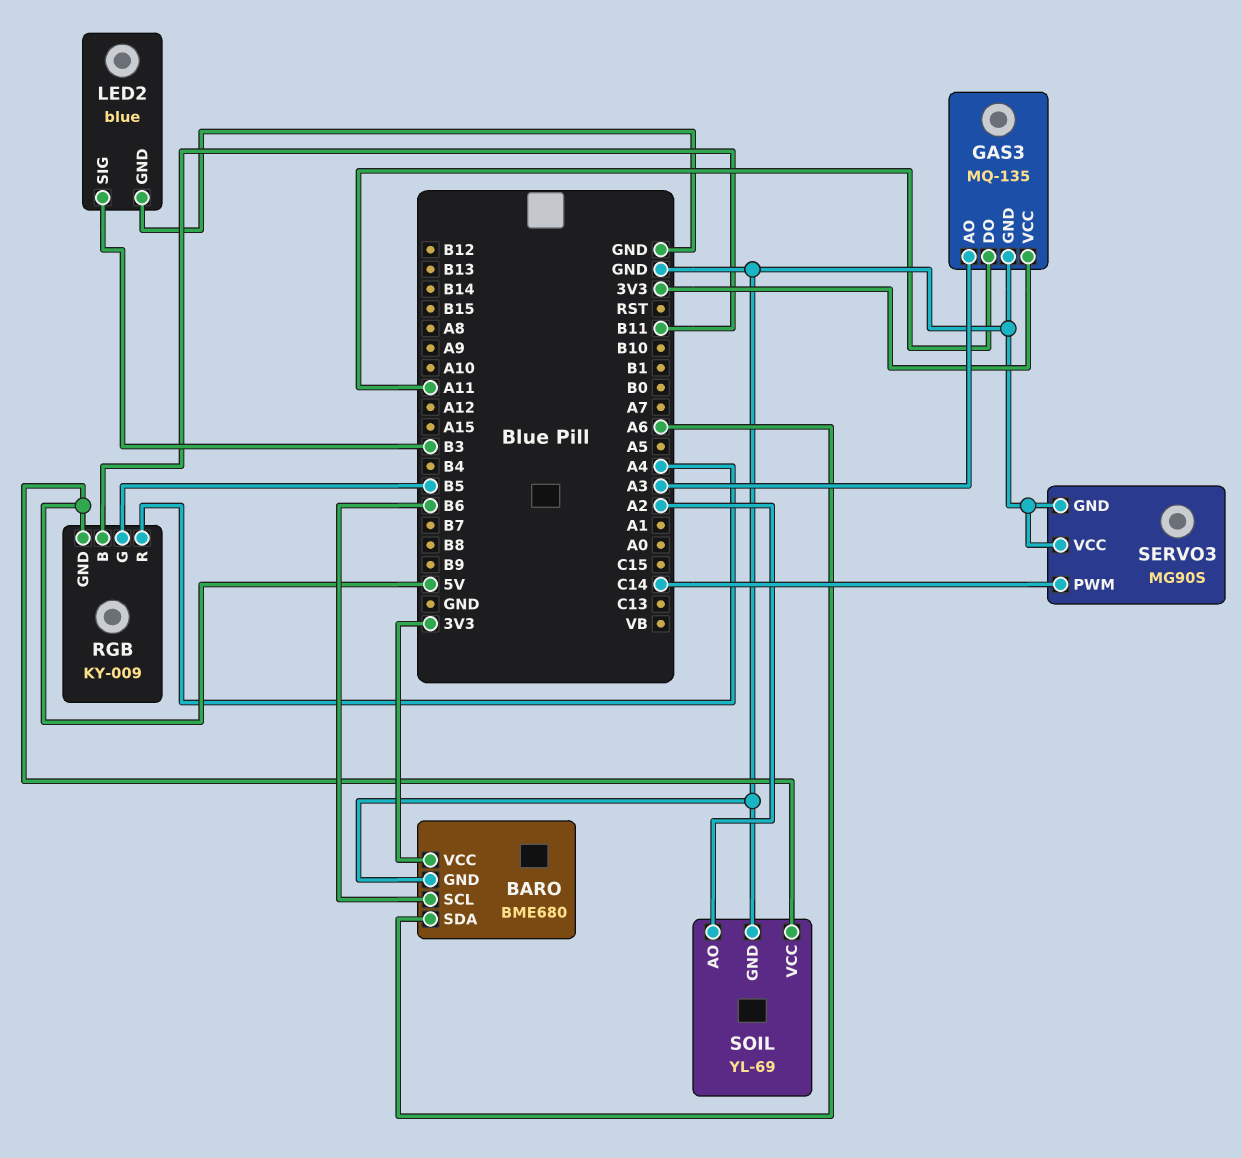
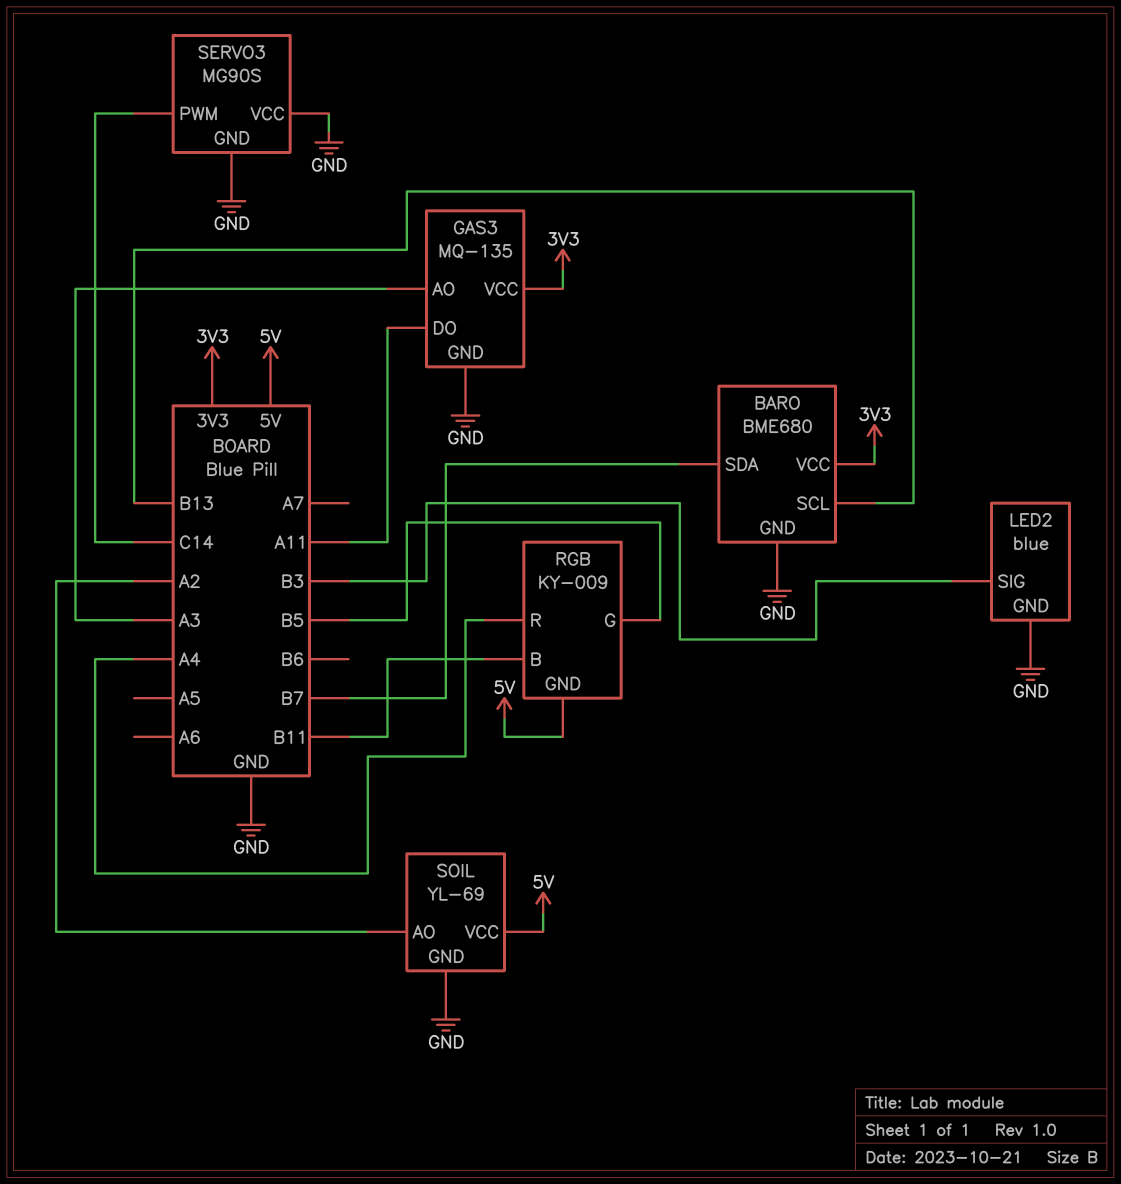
BARO pin SCL: B6 -> B13
BARO pin SDA: A6 -> B7

